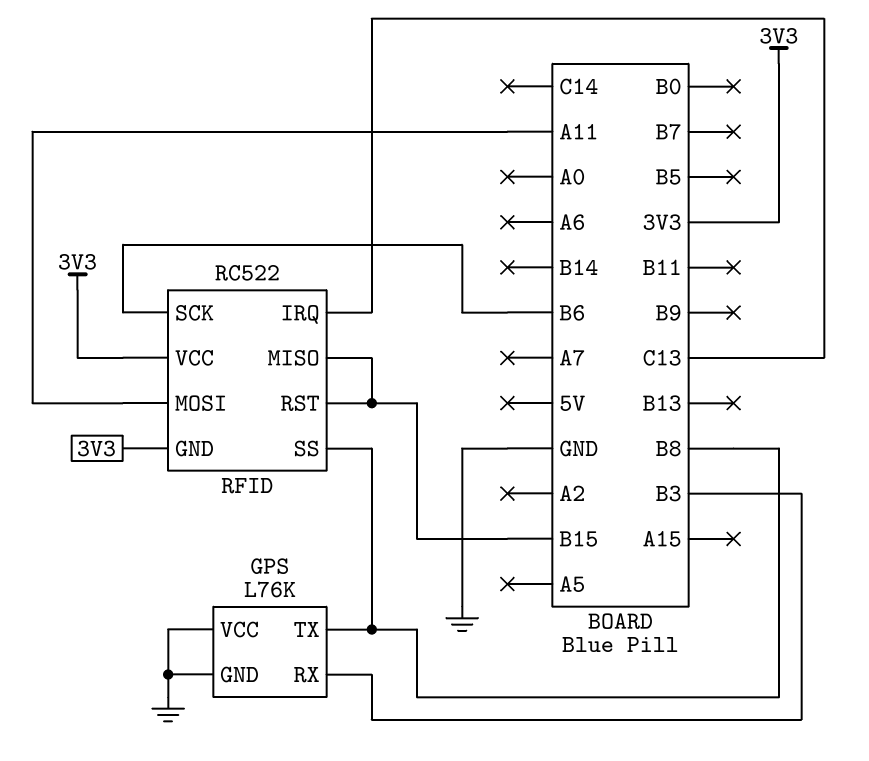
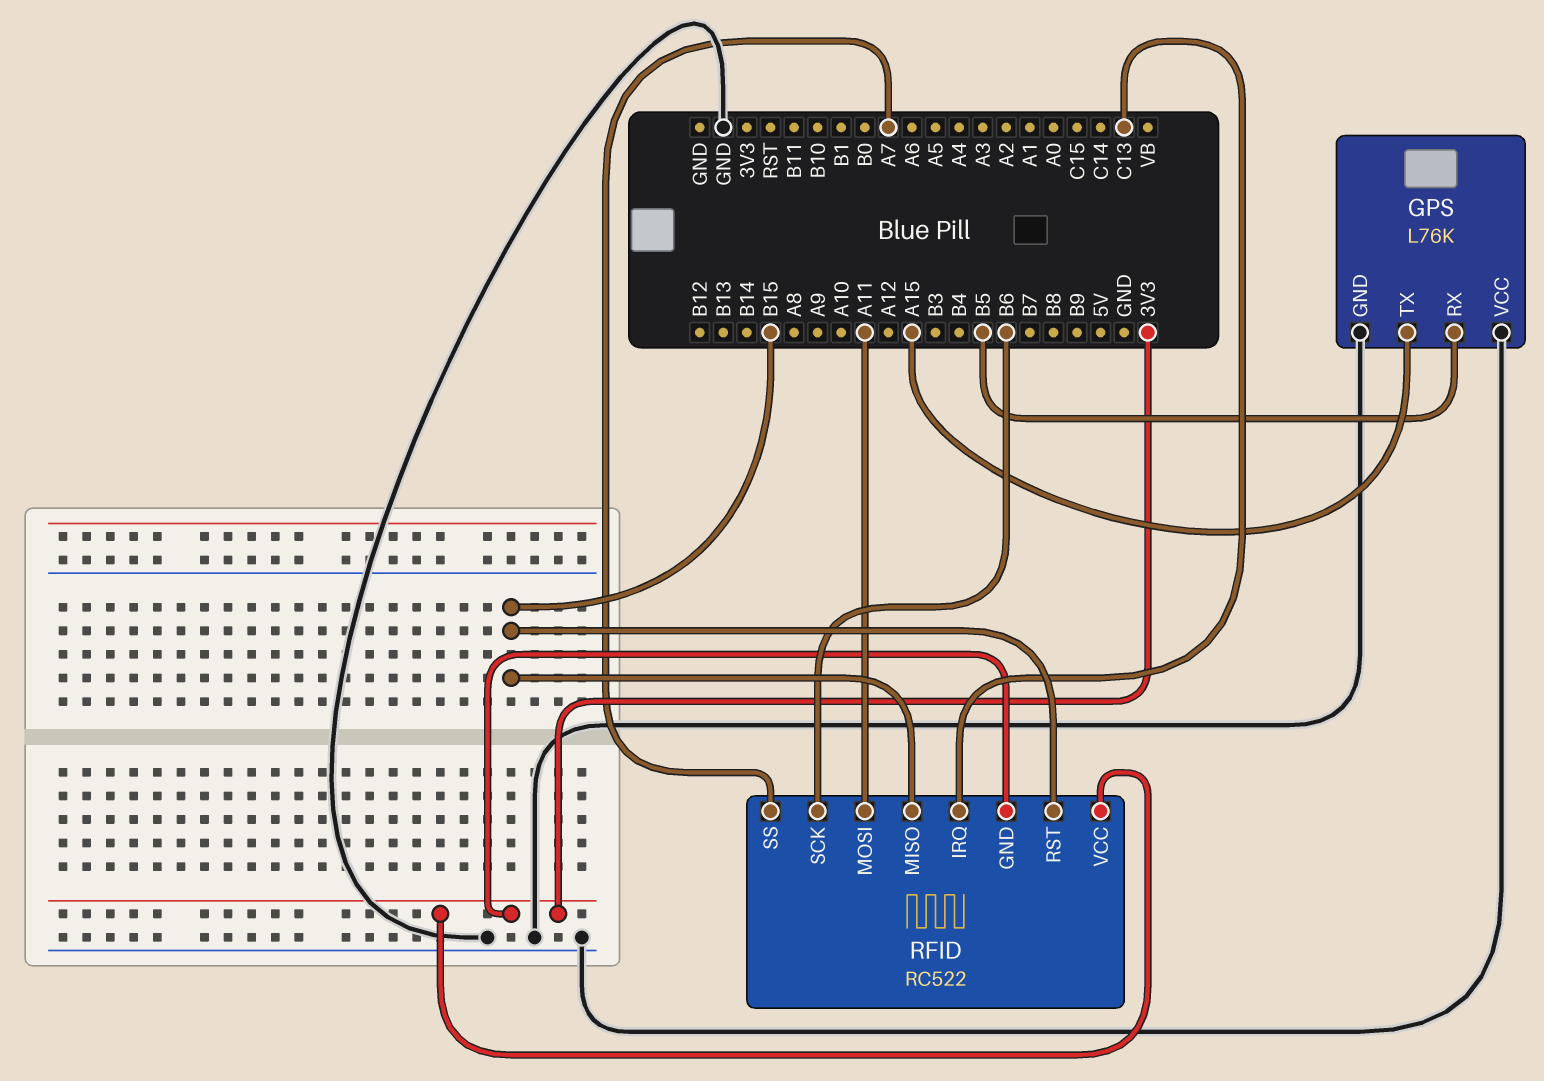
GPS pin RX: B3 -> B5
GPS pin TX: B8 -> A15
RFID pin SS: B8 -> A7

